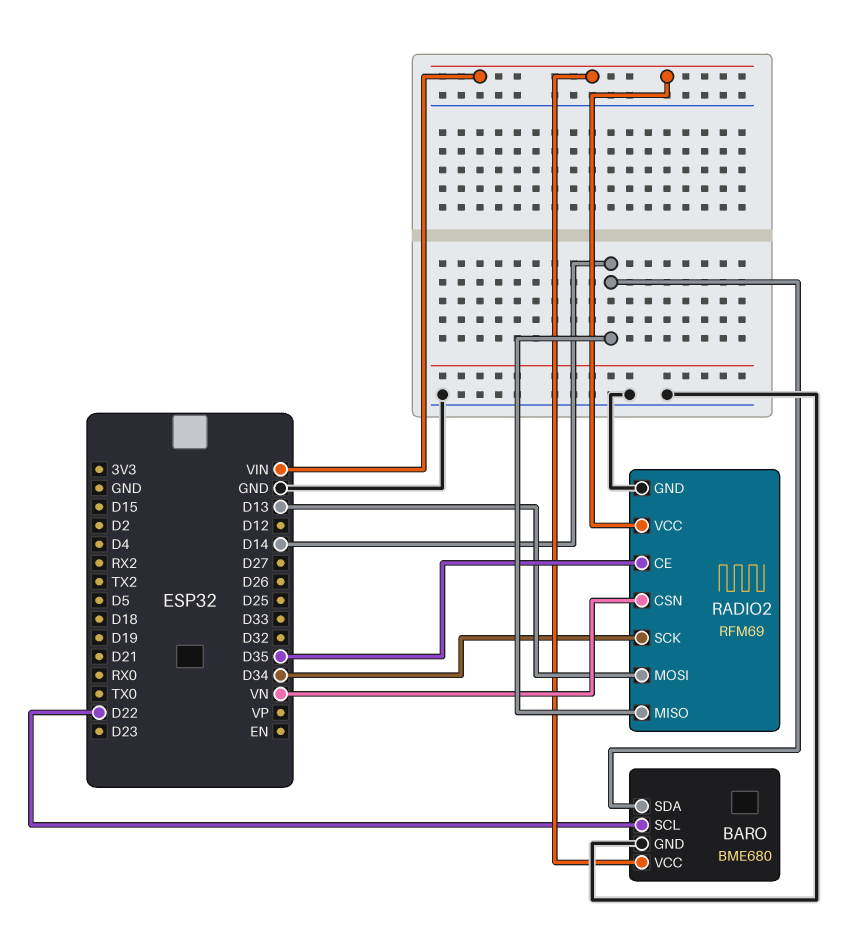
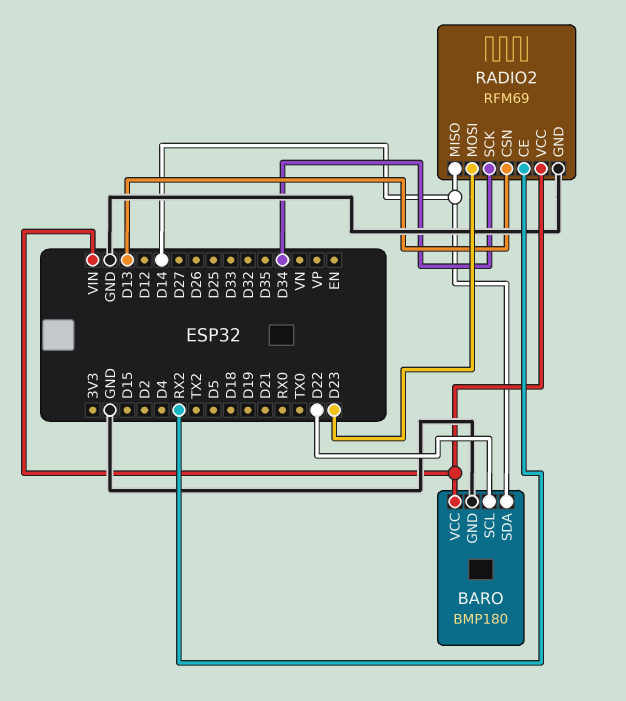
BARO: BME680 -> BMP180
RADIO2 pin CE: D35 -> RX2
RADIO2 pin CSN: VN -> D13
RADIO2 pin MOSI: D13 -> D23

